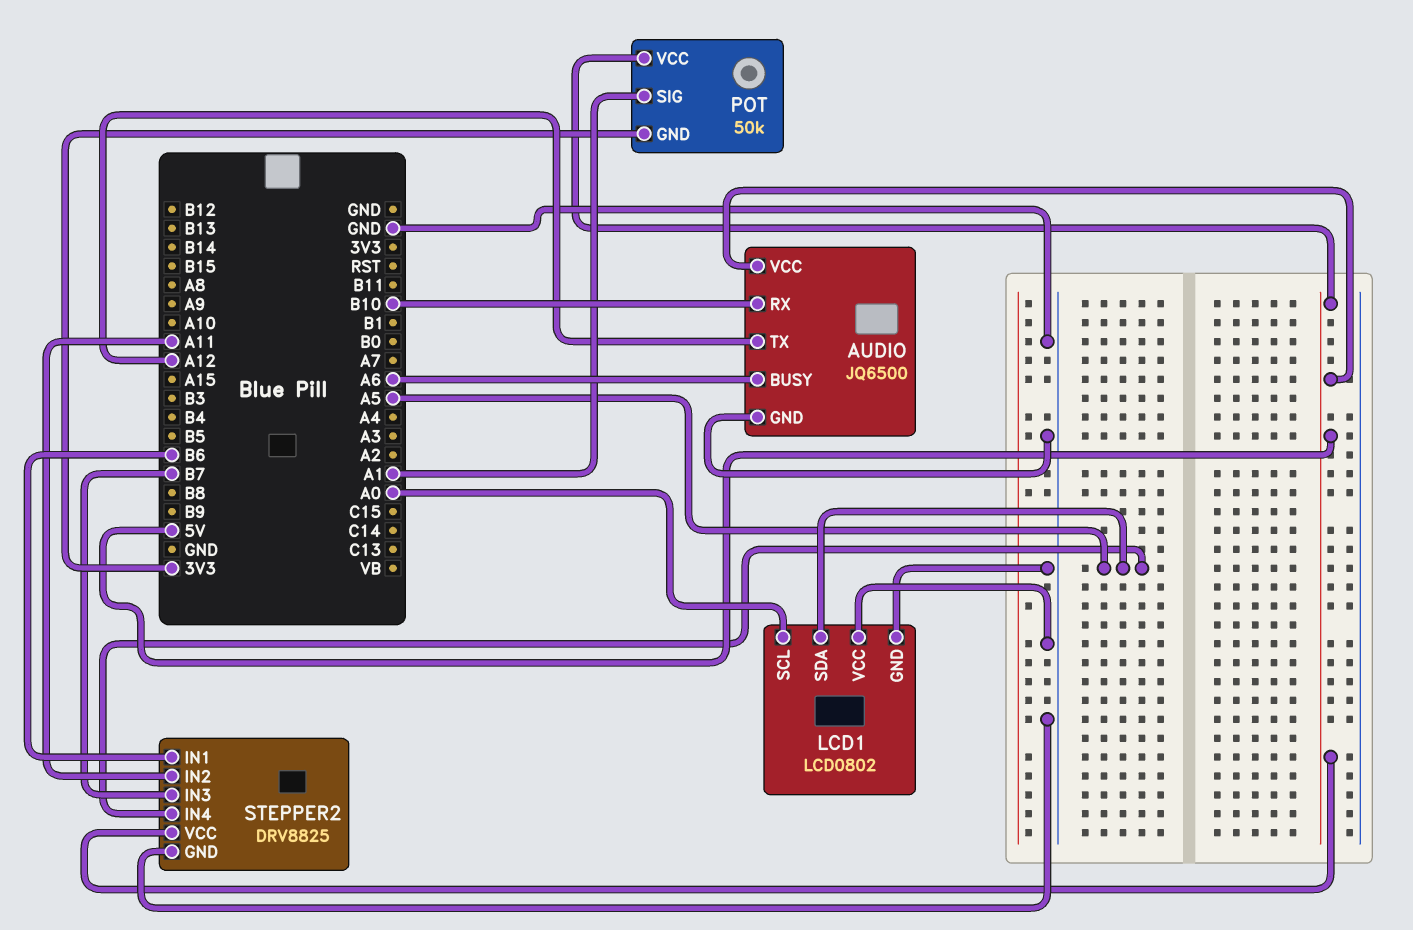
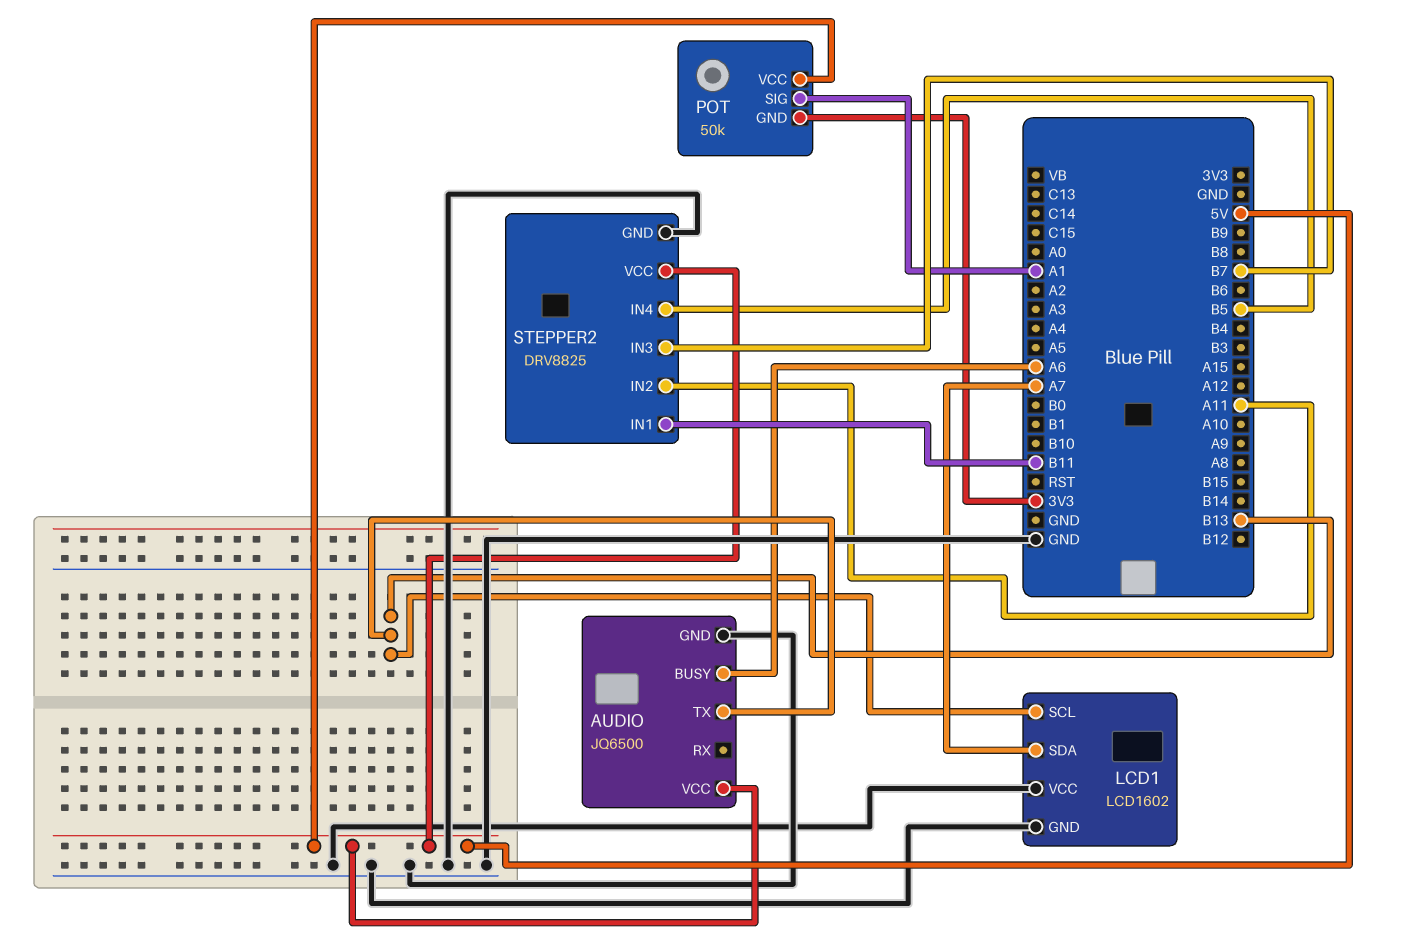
AUDIO pin RX: B10 -> none
AUDIO pin TX: A12 -> B13
LCD1: LCD0802 -> LCD1602
LCD1 pin SCL: A0 -> B13
LCD1 pin SDA: A5 -> A7
STEPPER2 pin IN1: B6 -> B11
STEPPER2 pin IN4: A5 -> B5

